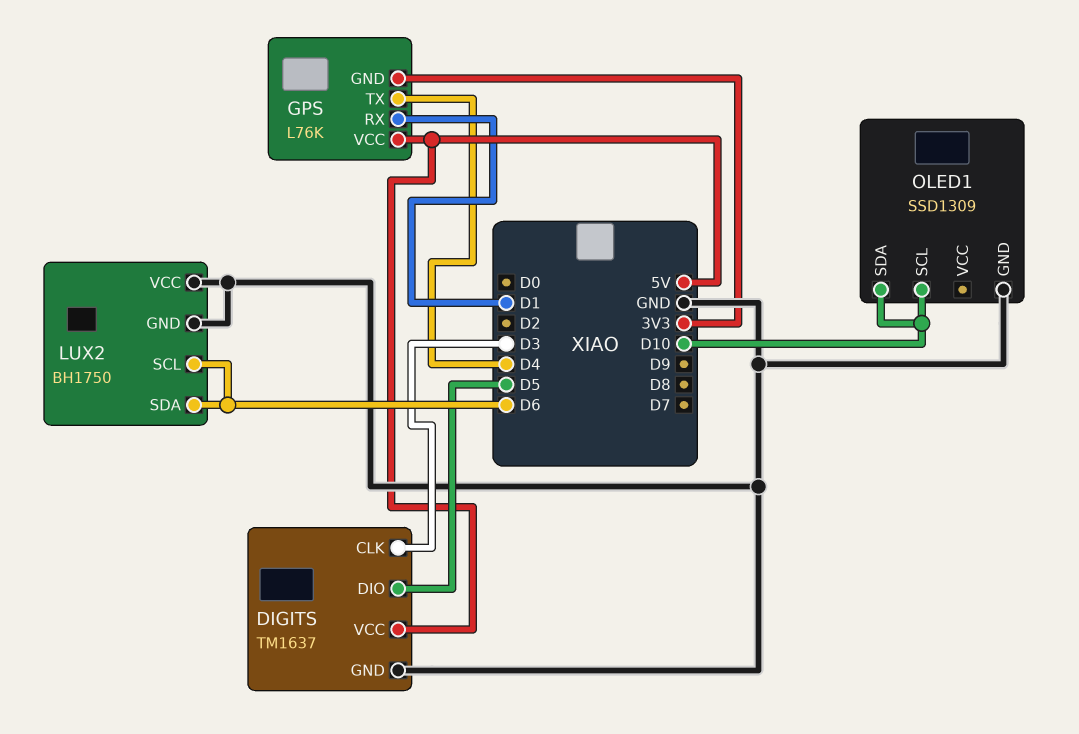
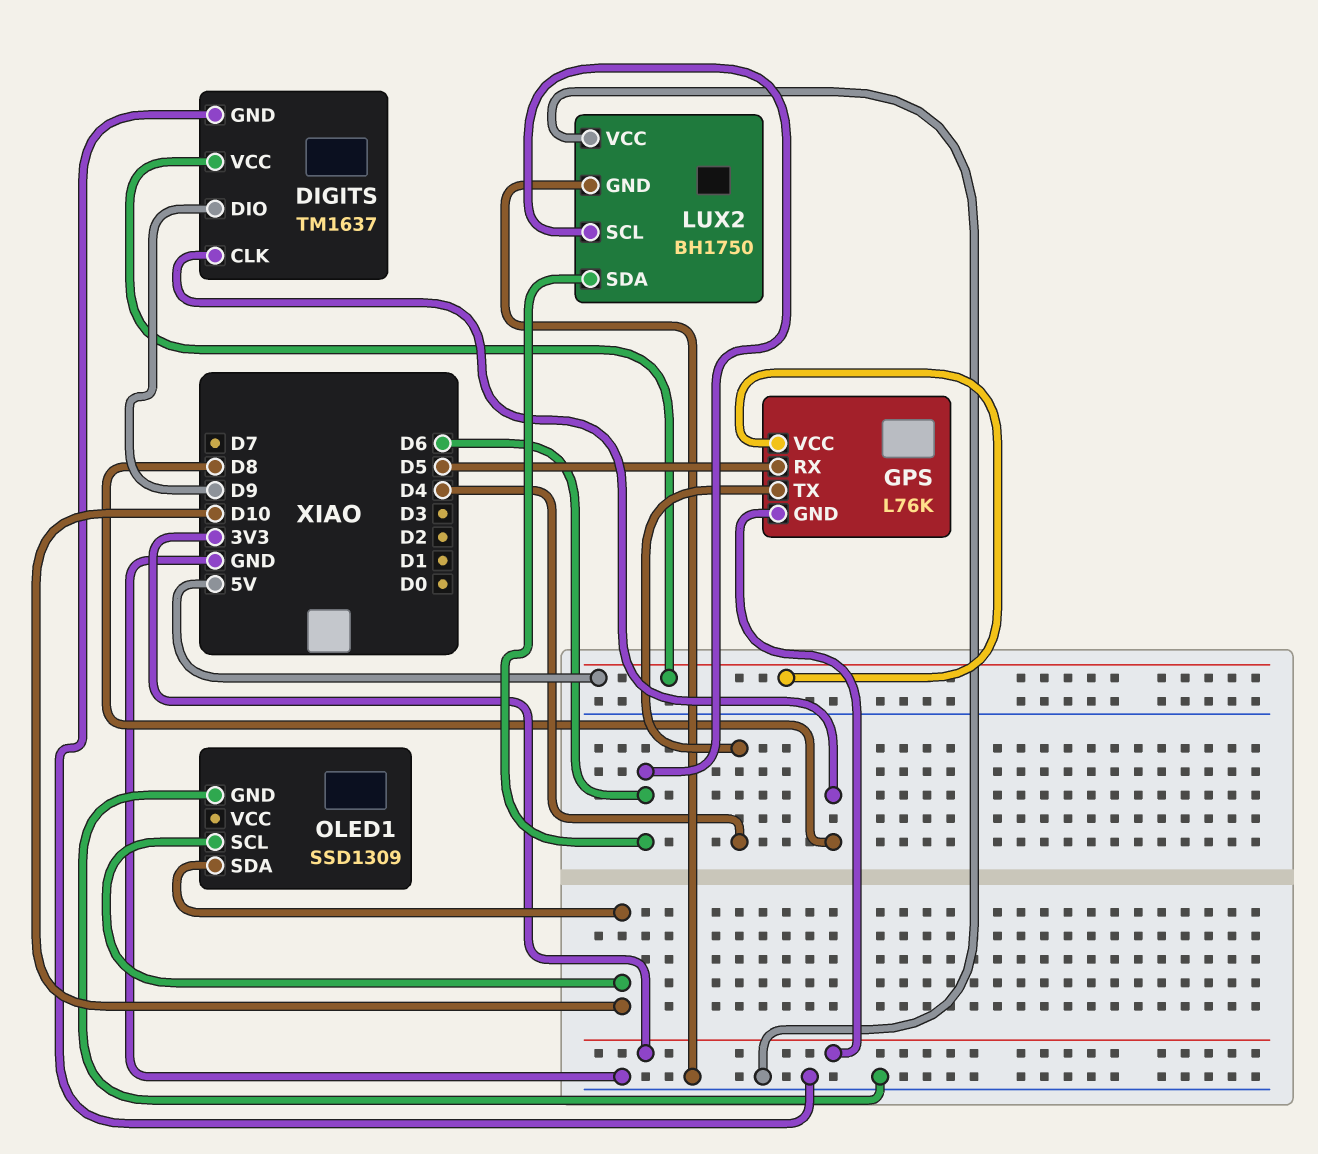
DIGITS pin CLK: D3 -> D8
DIGITS pin DIO: D5 -> D9
GPS pin RX: D1 -> D5

